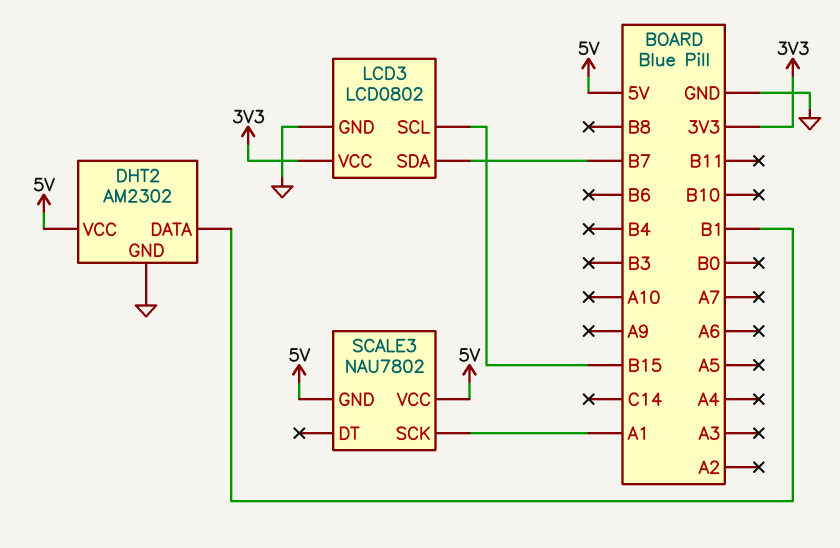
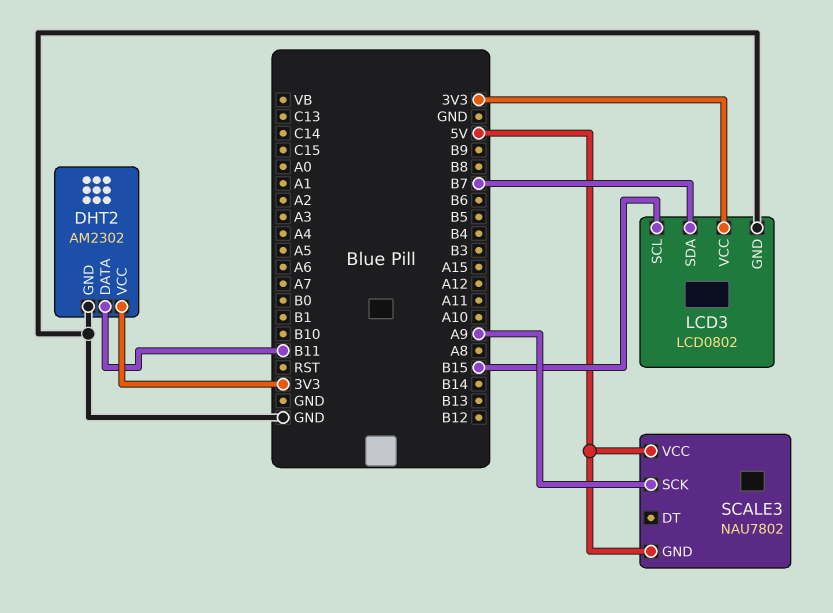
DHT2 pin DATA: B1 -> B11
DHT2 pin VCC: 5V -> 3V3
SCALE3 pin SCK: A1 -> A9

